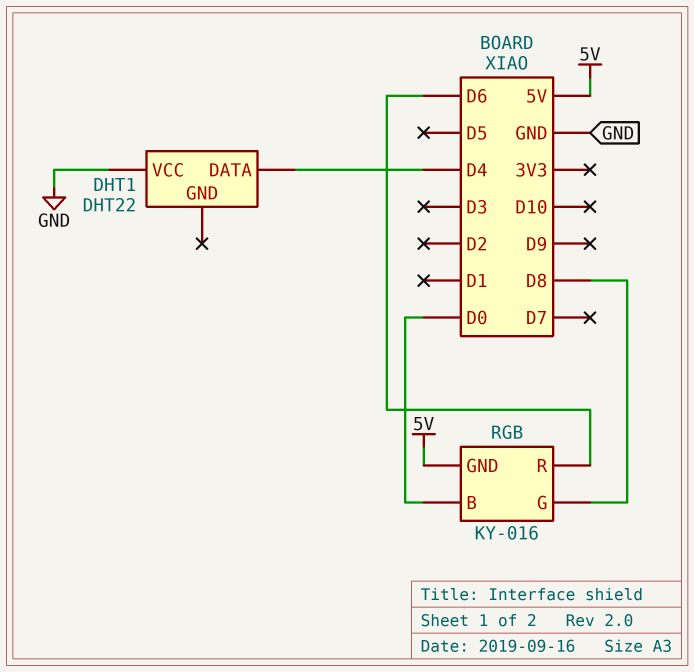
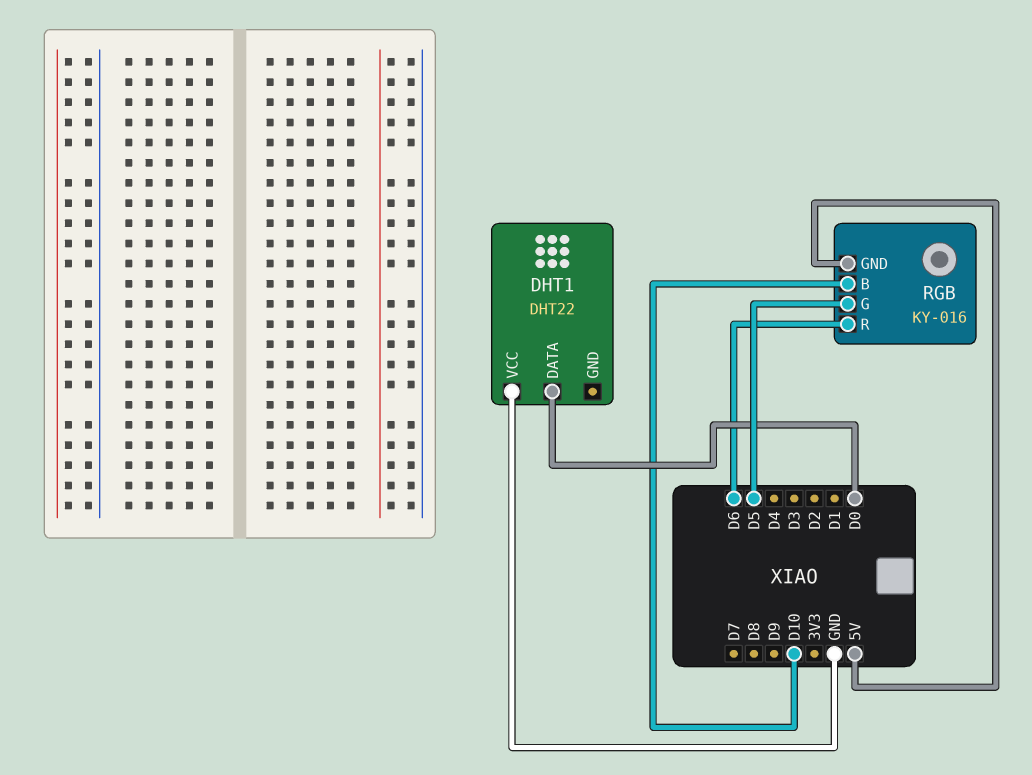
DHT1 pin DATA: D4 -> D0
RGB pin B: D0 -> D10
RGB pin G: D8 -> D5

